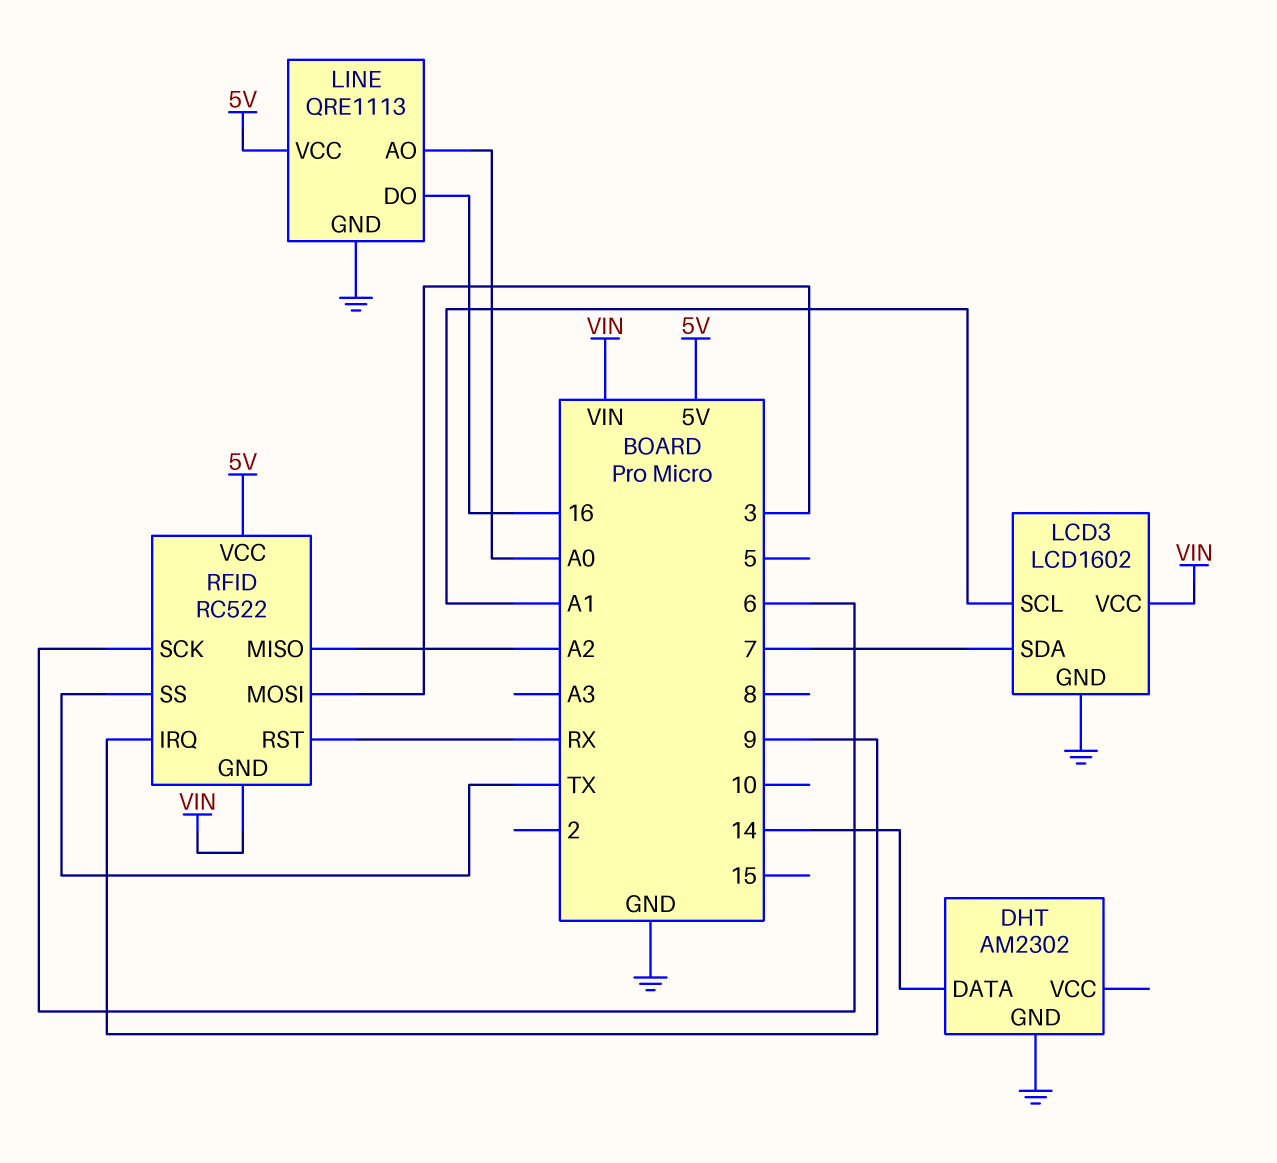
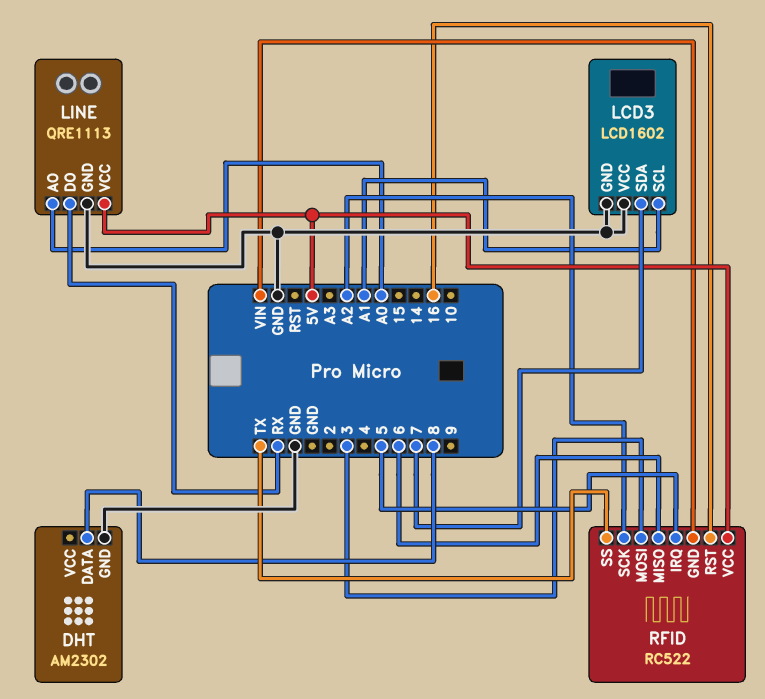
DHT pin DATA: 14 -> 8
LCD3 pin VCC: VIN -> GND
LINE pin DO: 16 -> RX
RFID pin IRQ: 9 -> 5
RFID pin MISO: A2 -> 6
RFID pin RST: RX -> 16
RFID pin SCK: 6 -> A2

